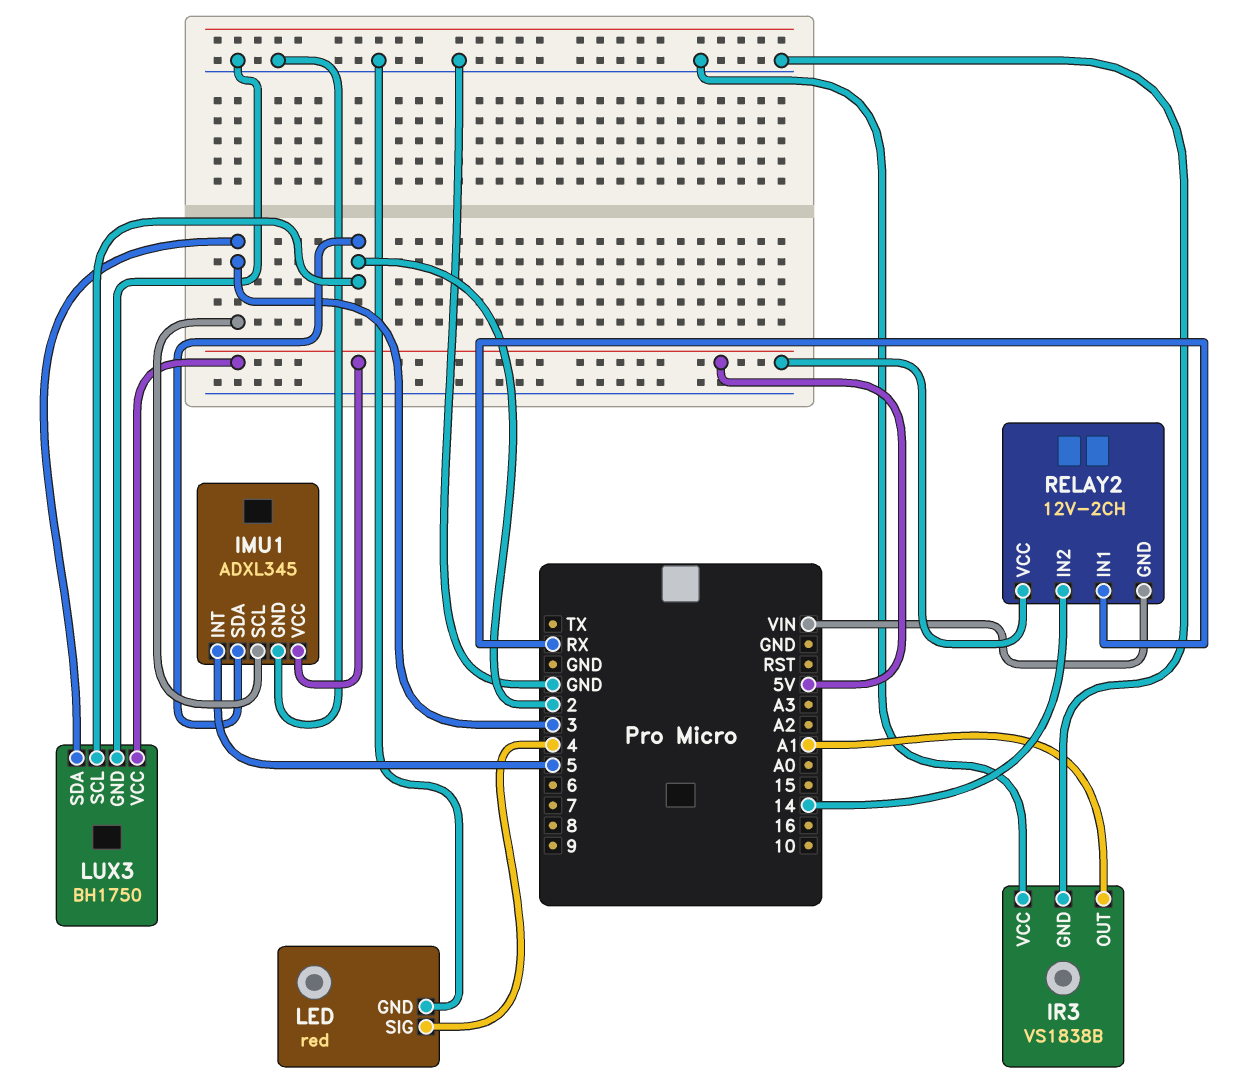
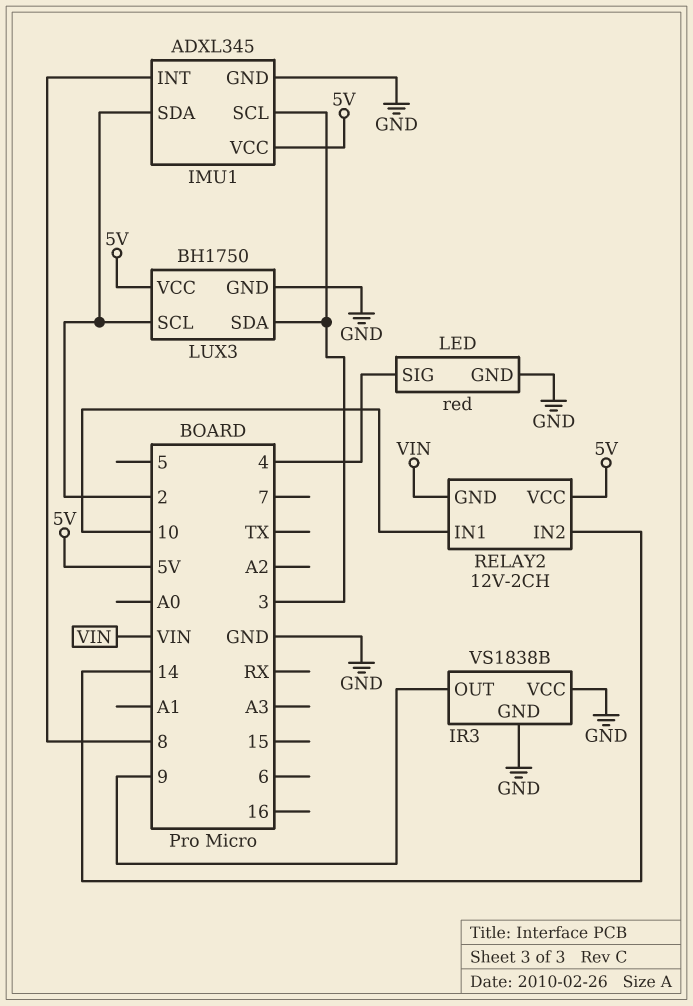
IMU1 pin INT: 5 -> 8
IR3 pin OUT: A1 -> 9
RELAY2 pin IN1: RX -> 10

